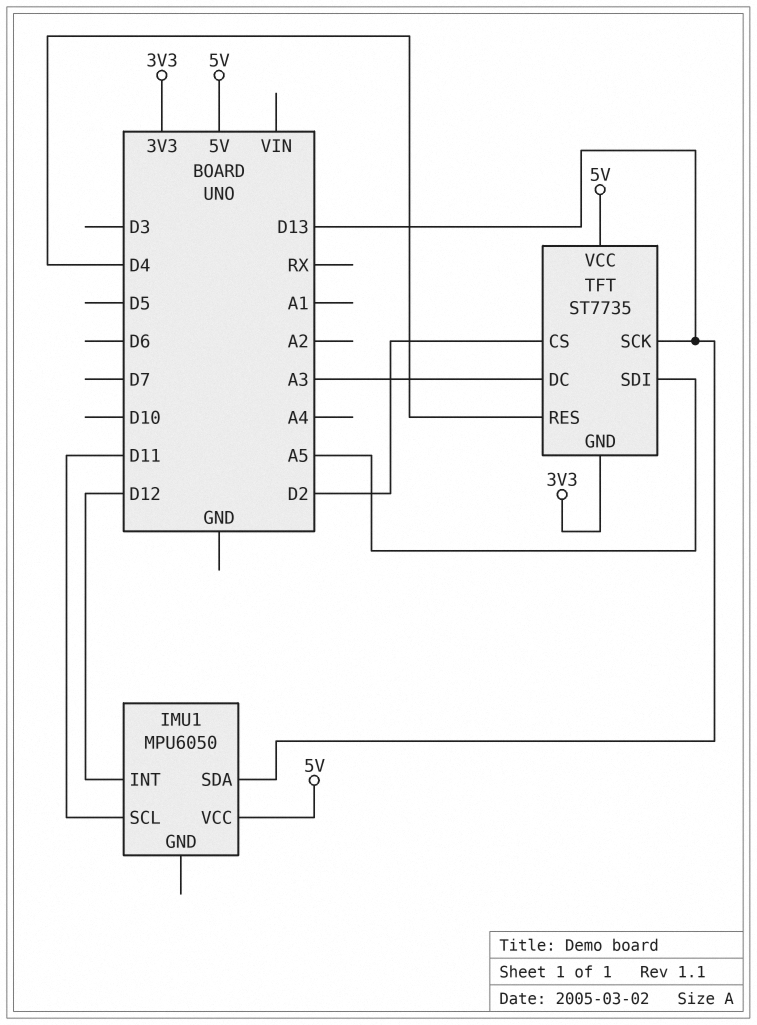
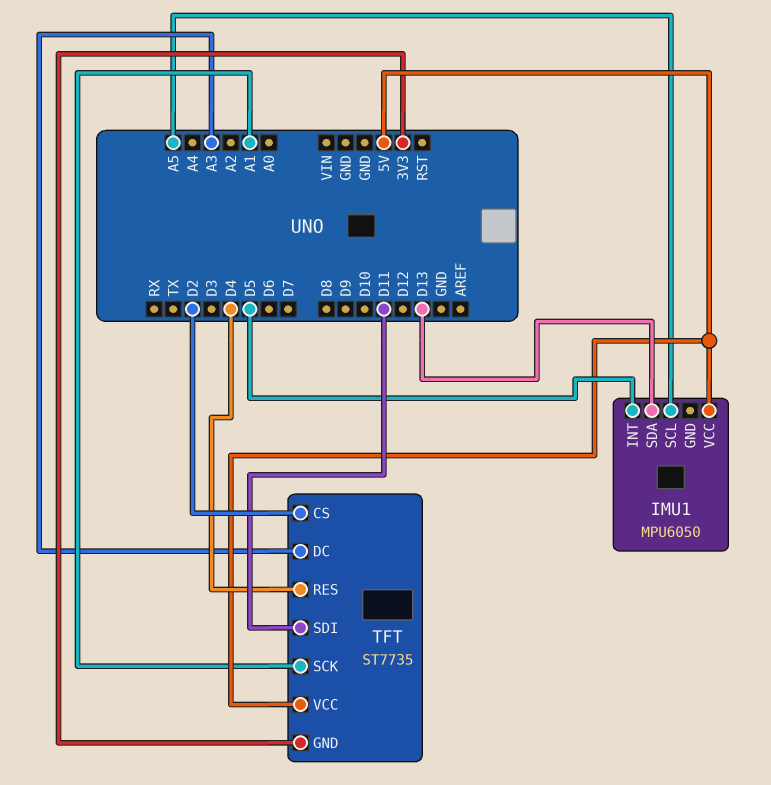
IMU1 pin INT: D12 -> D5
IMU1 pin SCL: D11 -> A5
TFT pin SCK: D13 -> A1
TFT pin SDI: A5 -> D11

